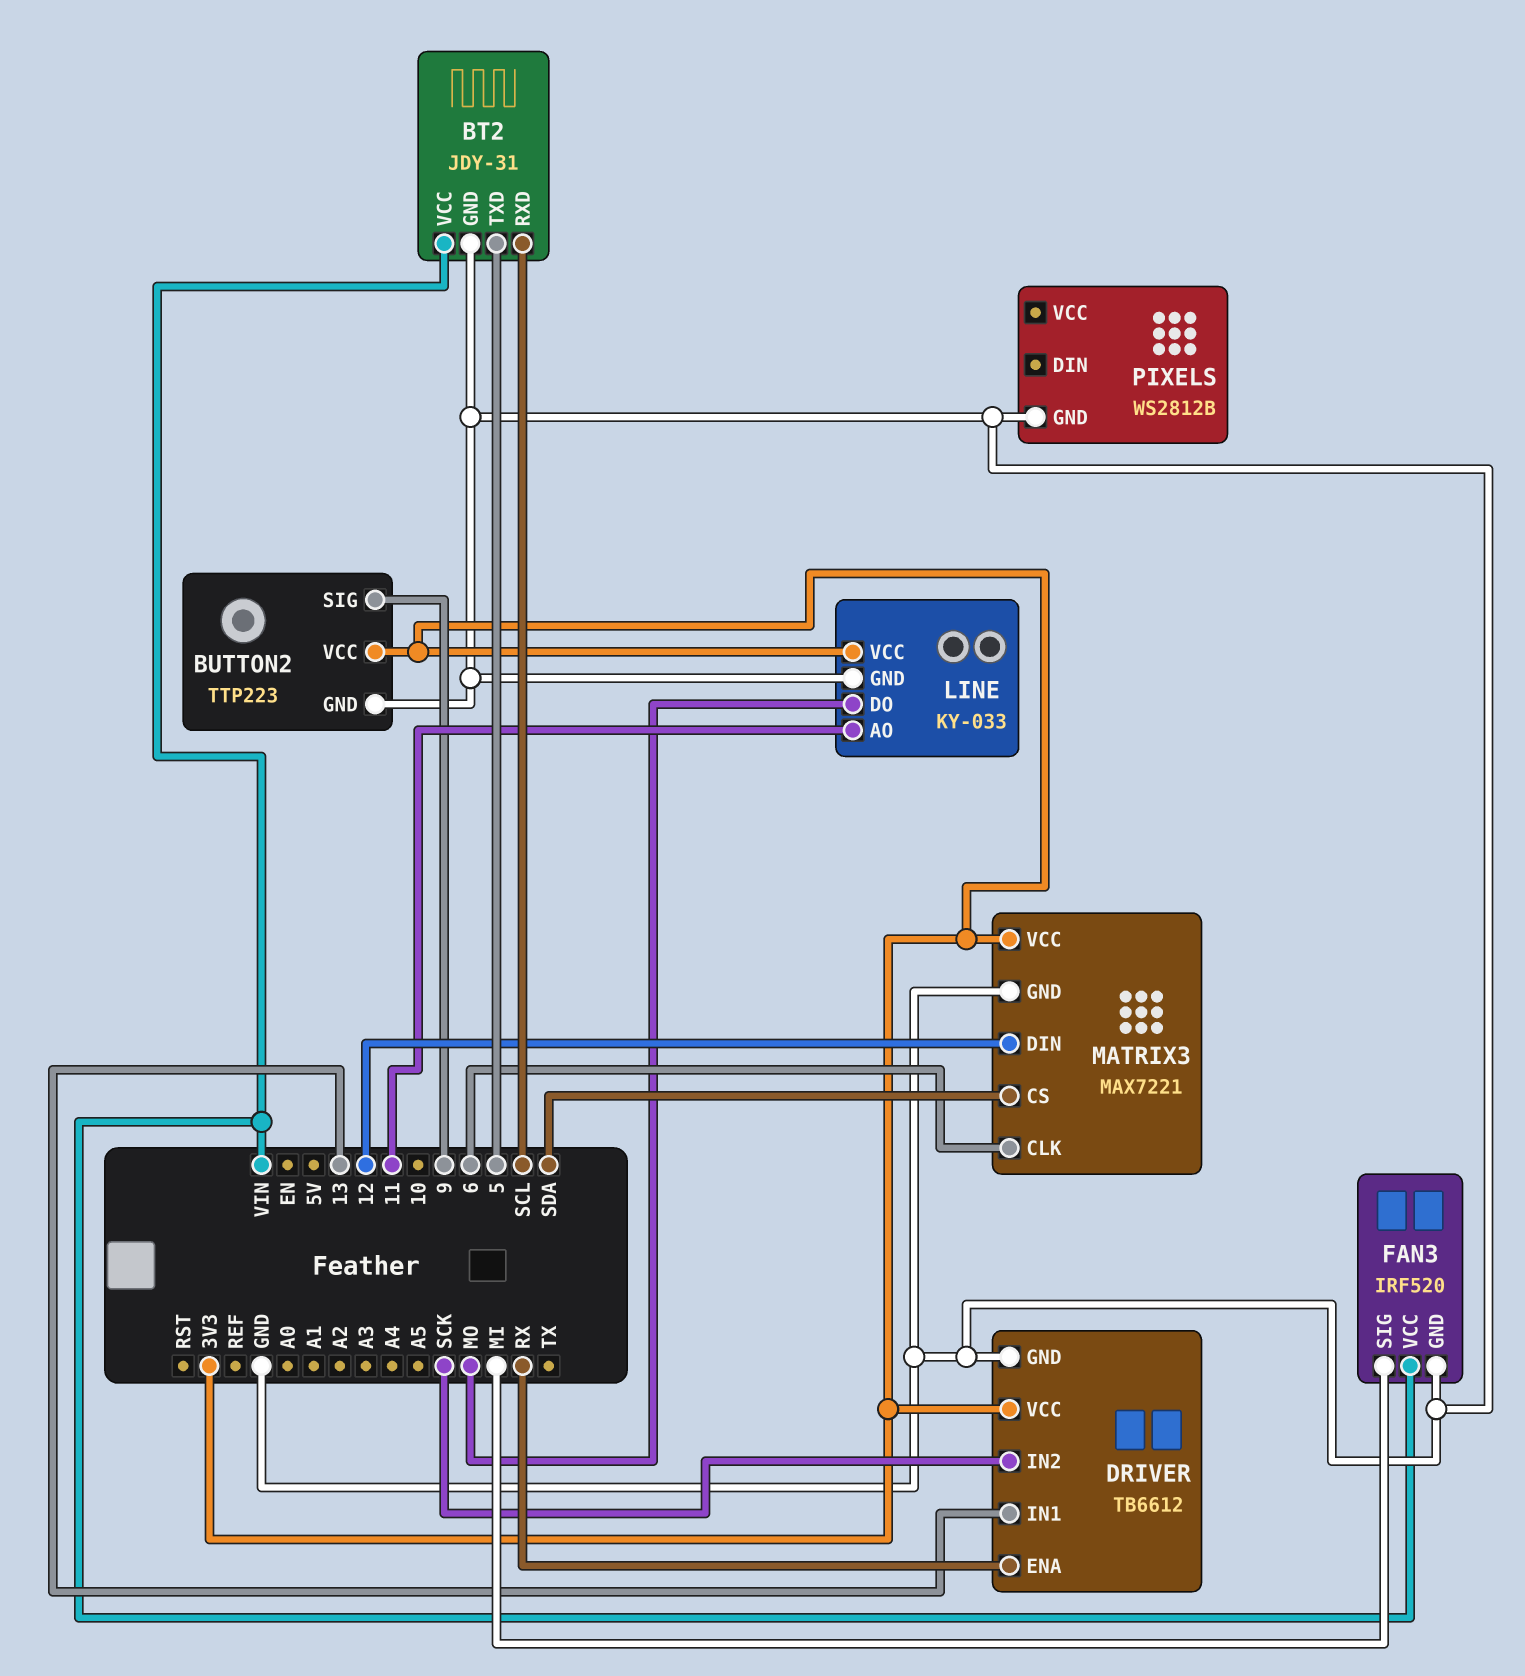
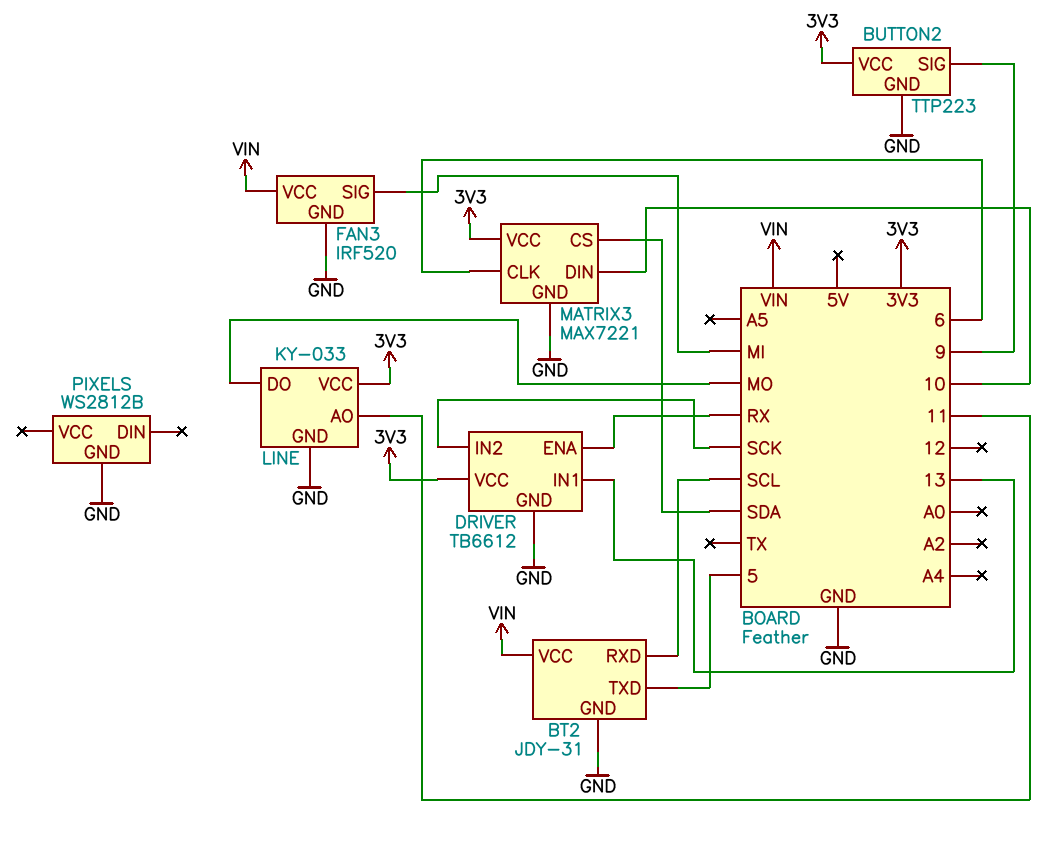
MATRIX3 pin DIN: 12 -> 10

